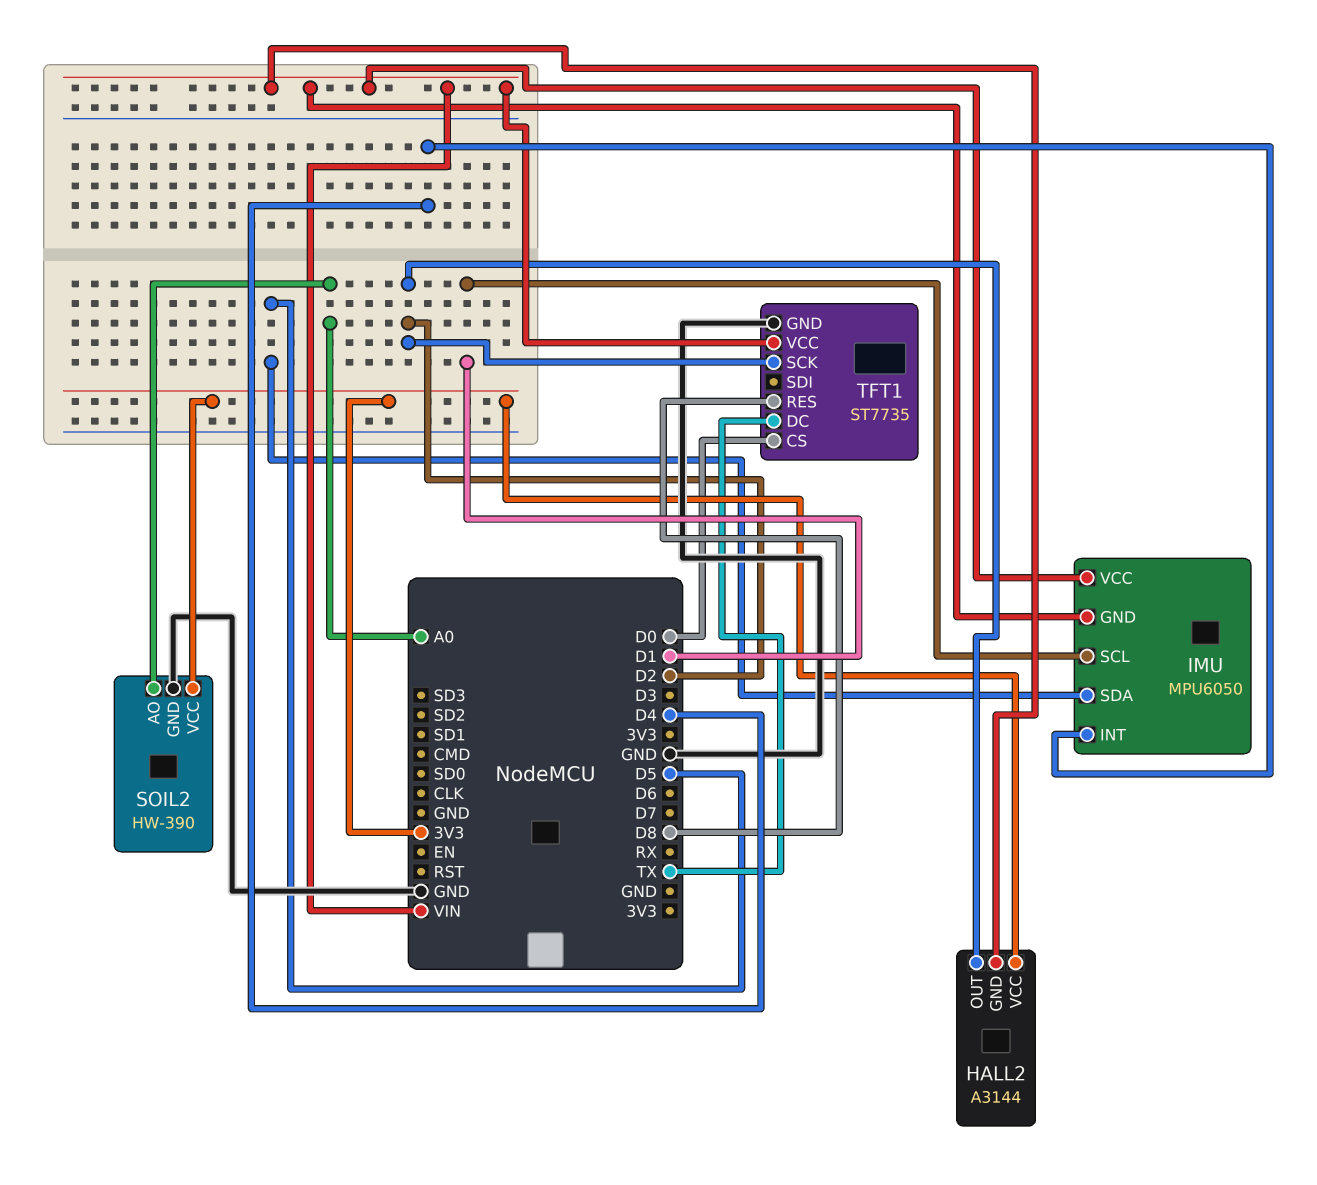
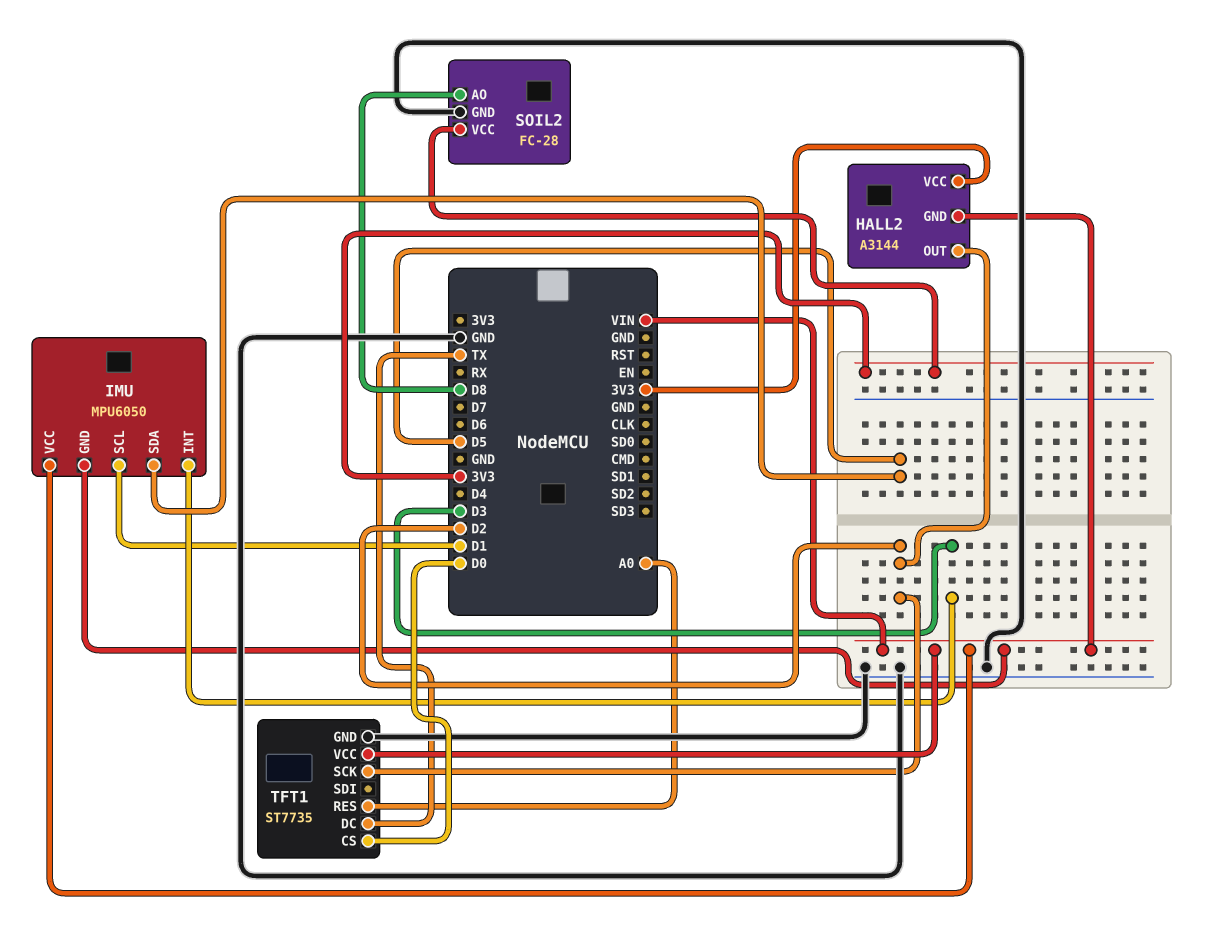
IMU pin INT: D4 -> D3
SOIL2: HW-390 -> FC-28
SOIL2 pin AO: A0 -> D8
TFT1 pin RES: D8 -> A0

